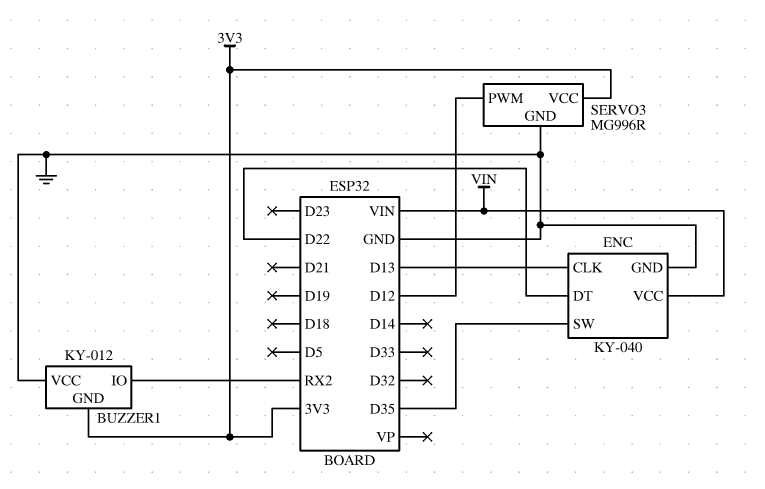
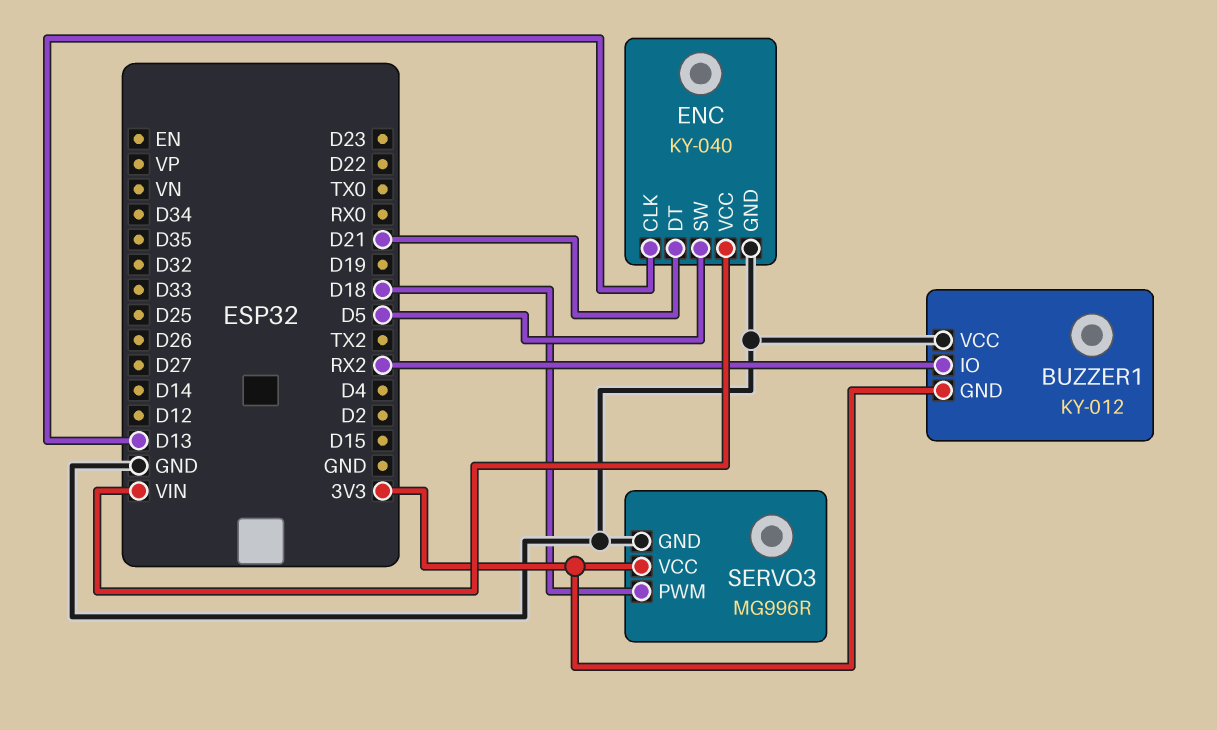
ENC pin DT: D22 -> D21
ENC pin SW: D35 -> D5
SERVO3 pin PWM: D12 -> D18

